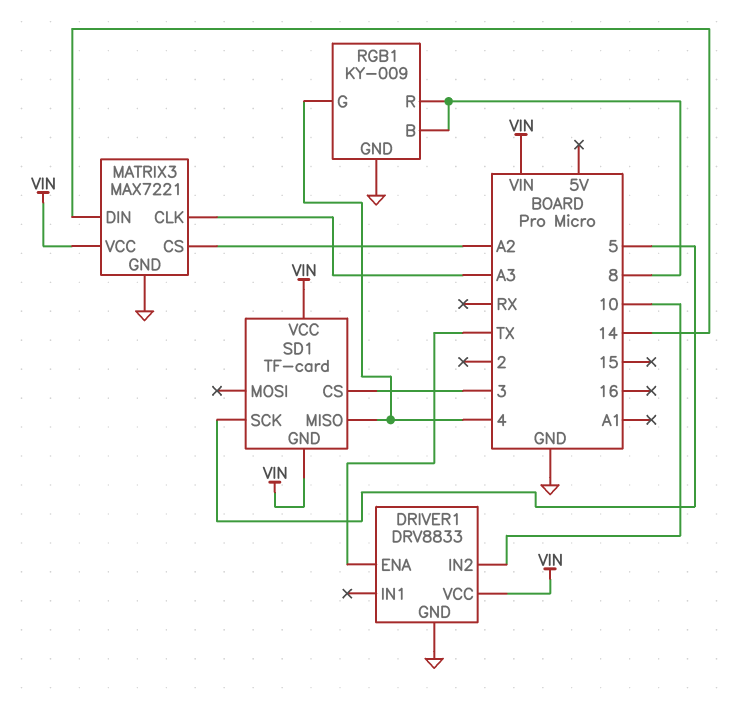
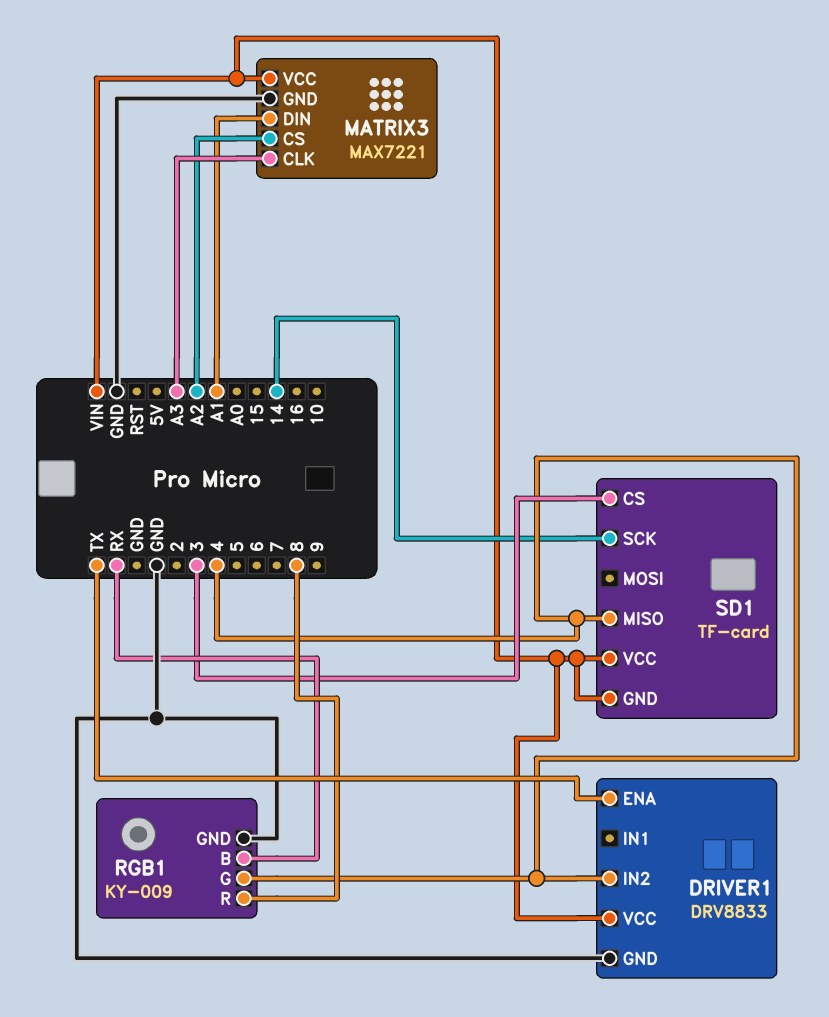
DRIVER1 pin IN2: 10 -> 4
MATRIX3 pin DIN: 14 -> A1
RGB1 pin B: 8 -> RX
SD1 pin SCK: 5 -> 14

